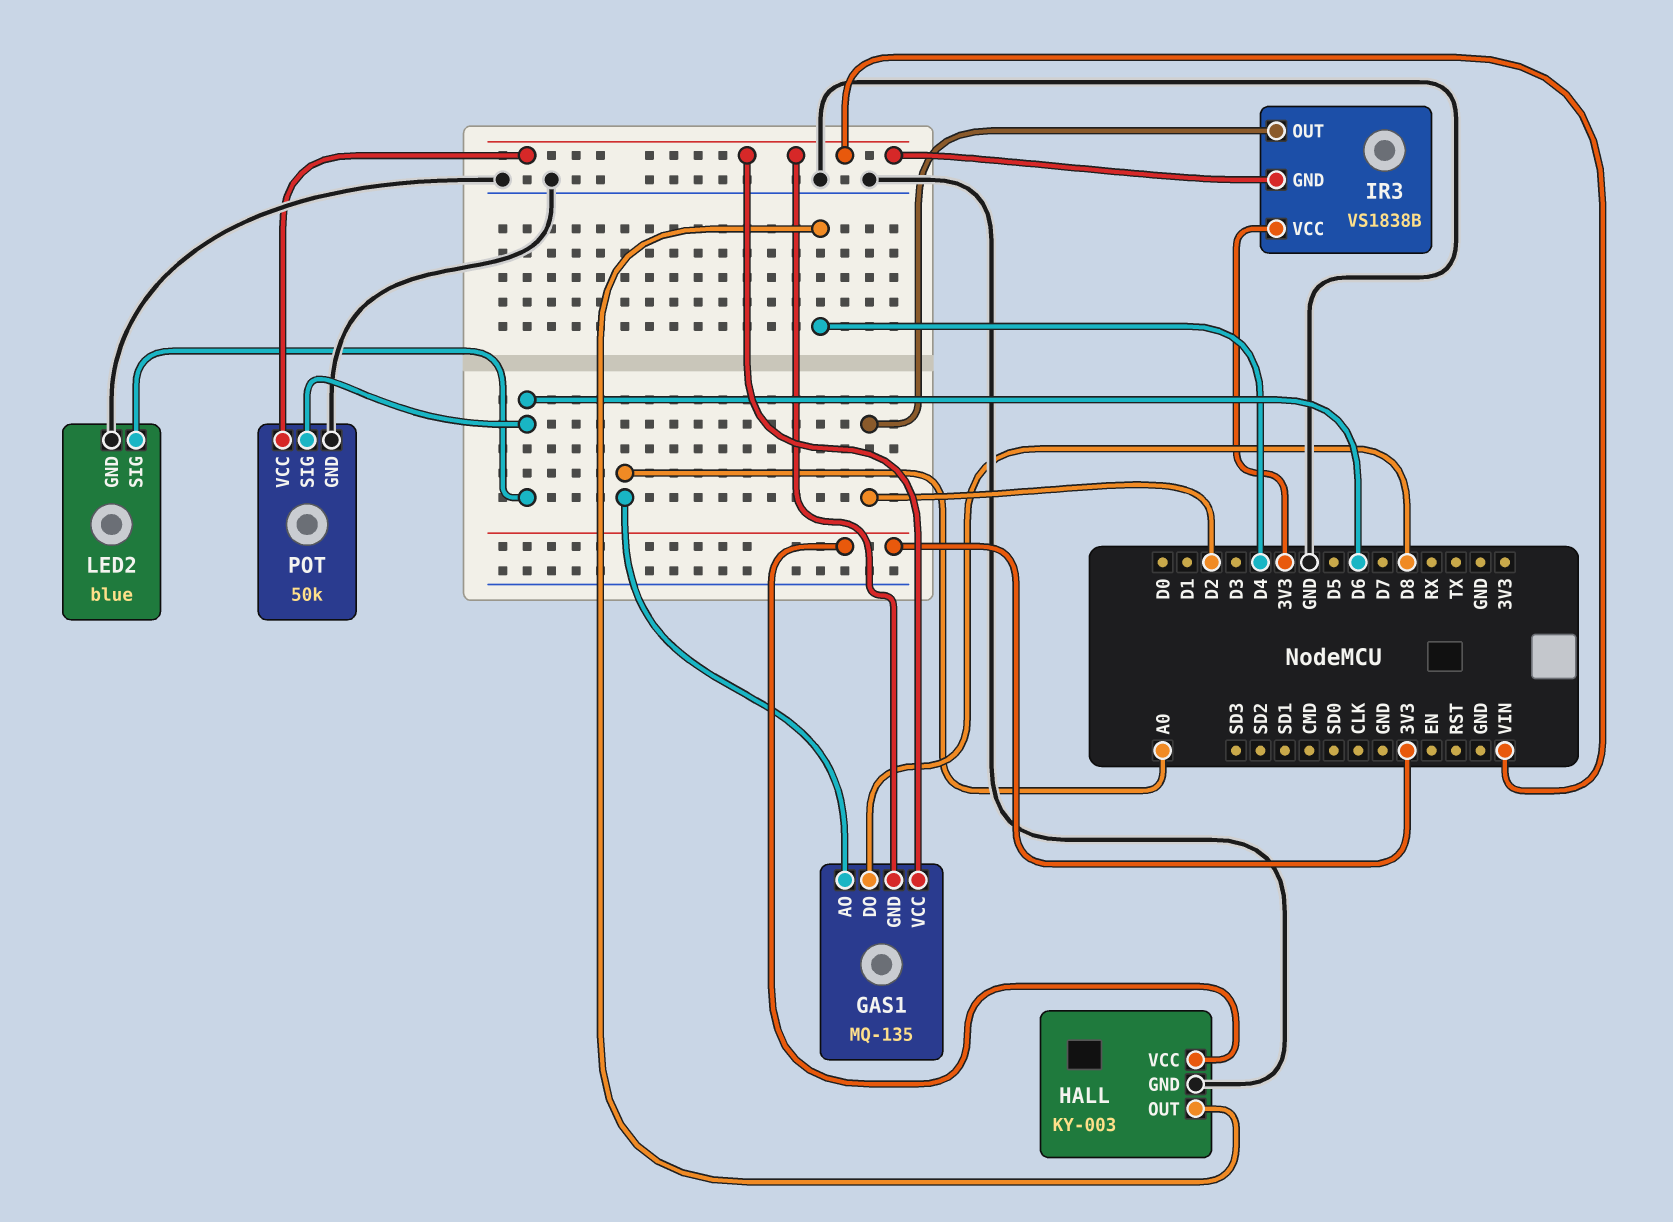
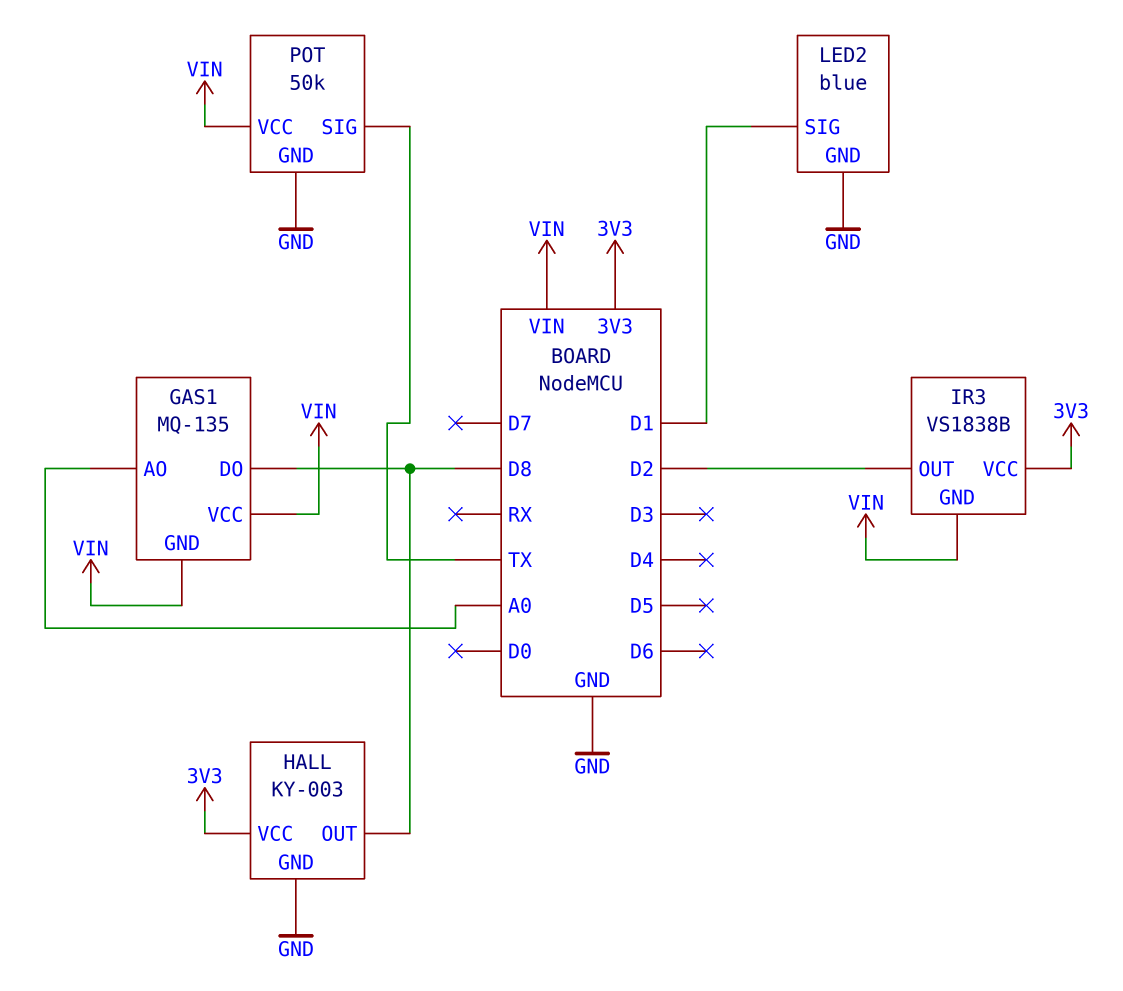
HALL pin OUT: D4 -> D8
LED2 pin SIG: D6 -> D1
POT pin SIG: D6 -> TX

